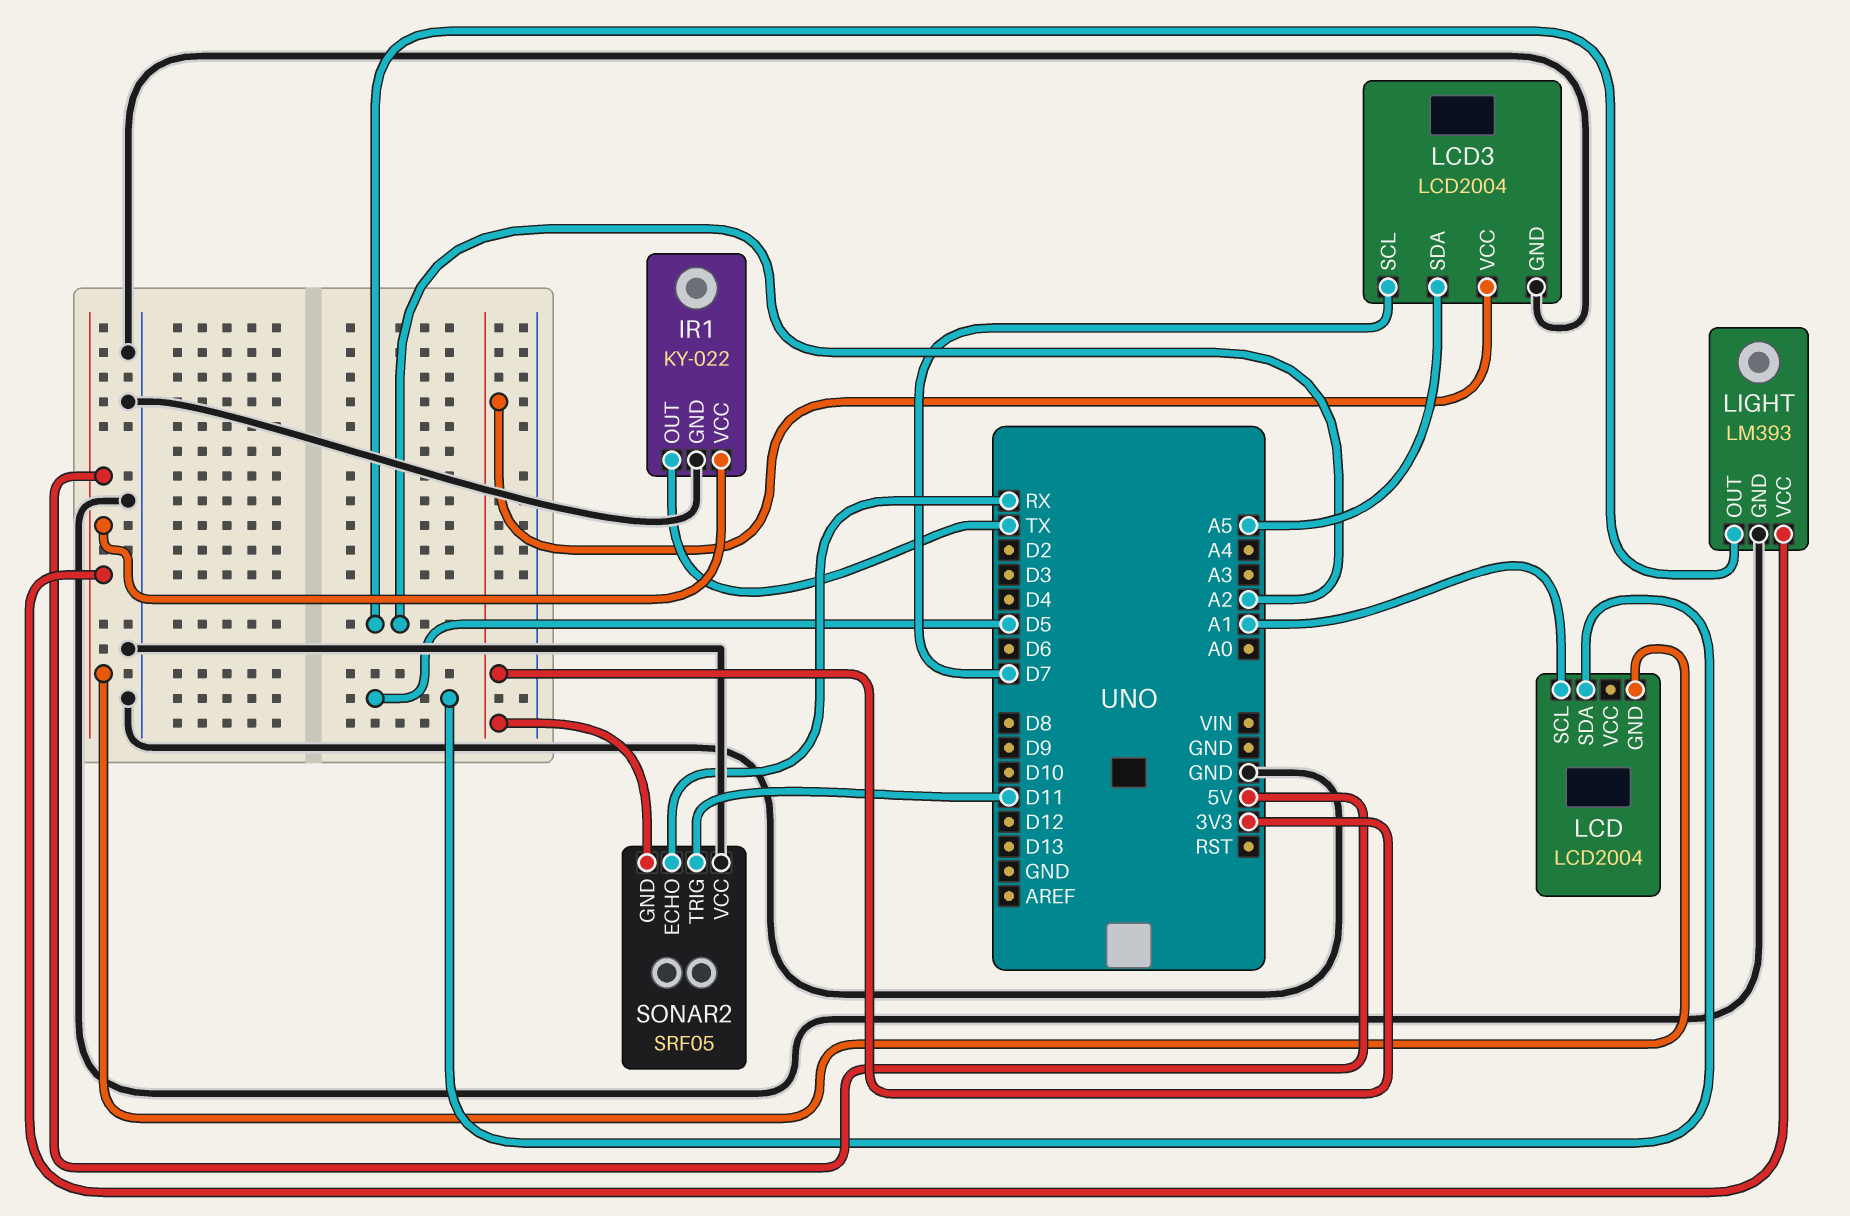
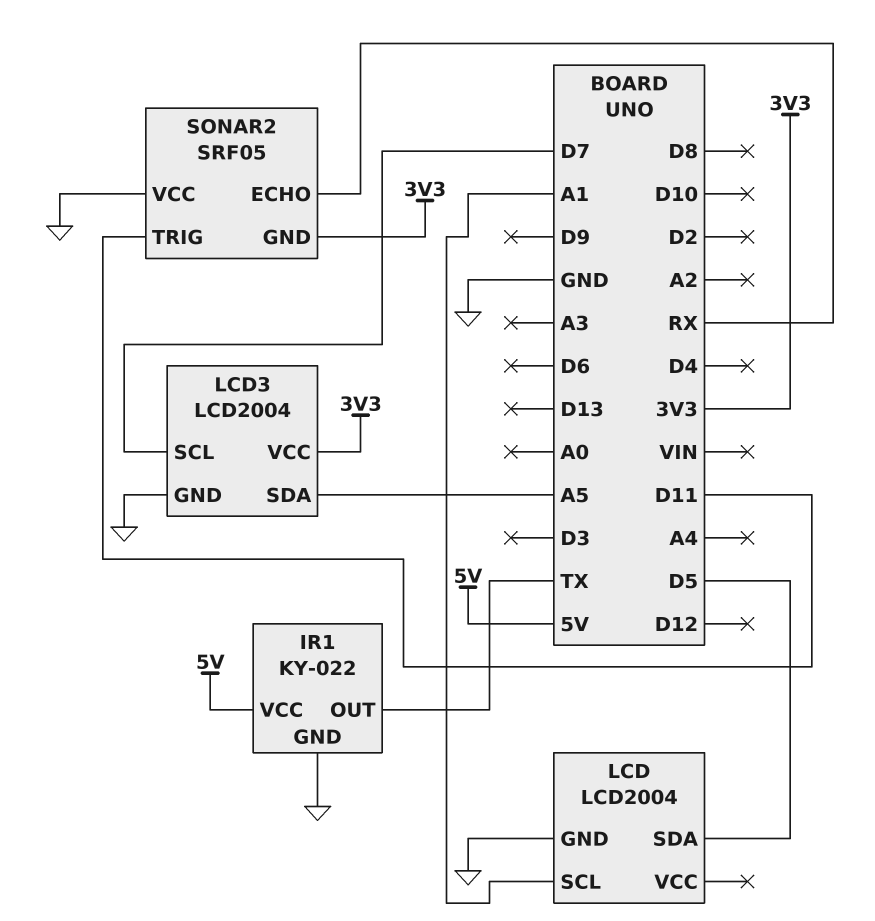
LCD pin GND: 5V -> GND
LIGHT: LM393 -> none
LIGHT pin GND: GND -> none
LIGHT pin OUT: A2 -> none
LIGHT pin VCC: 5V -> none

